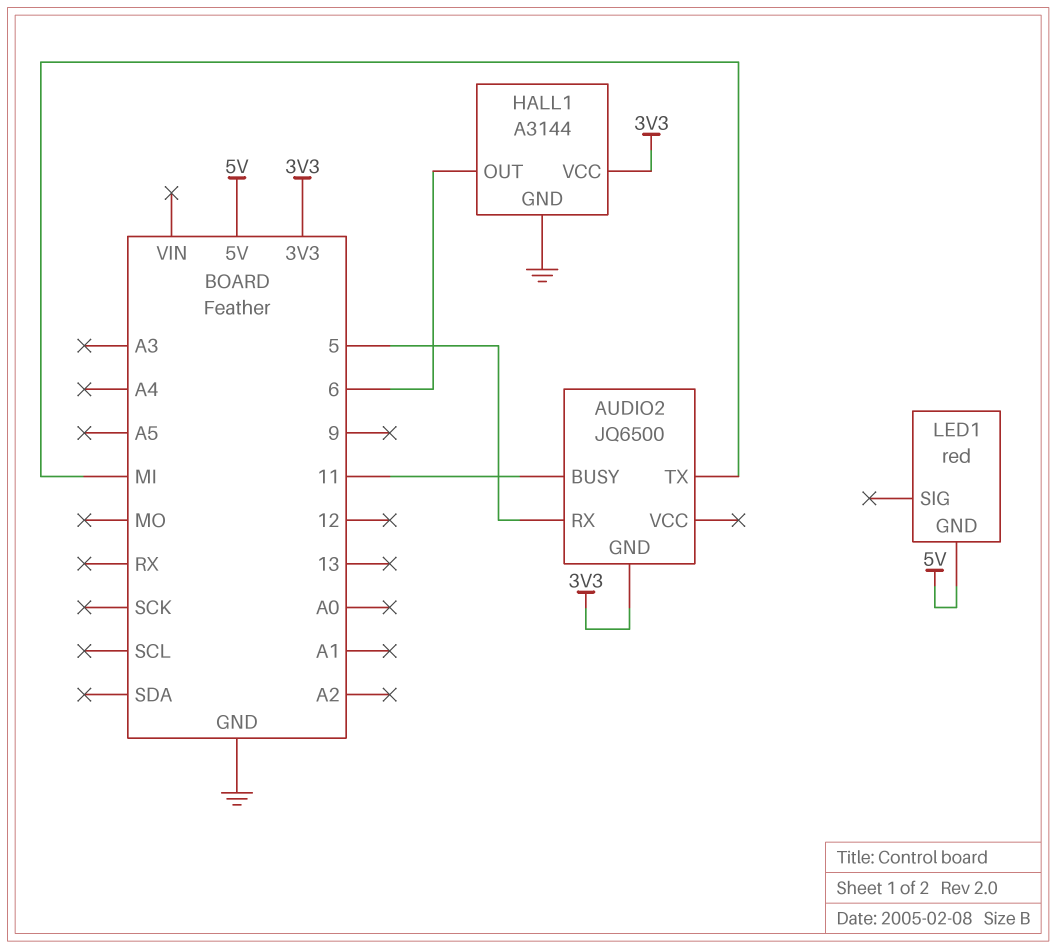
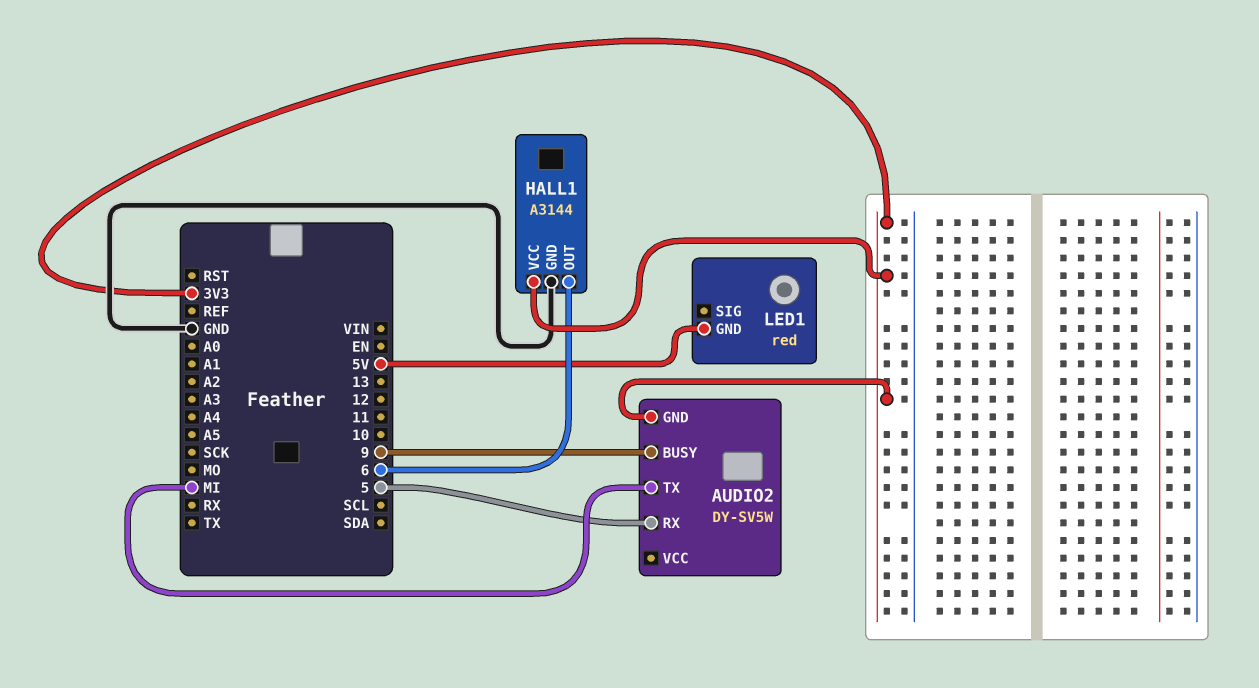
AUDIO2: JQ6500 -> DY-SV5W
AUDIO2 pin BUSY: 11 -> 9

